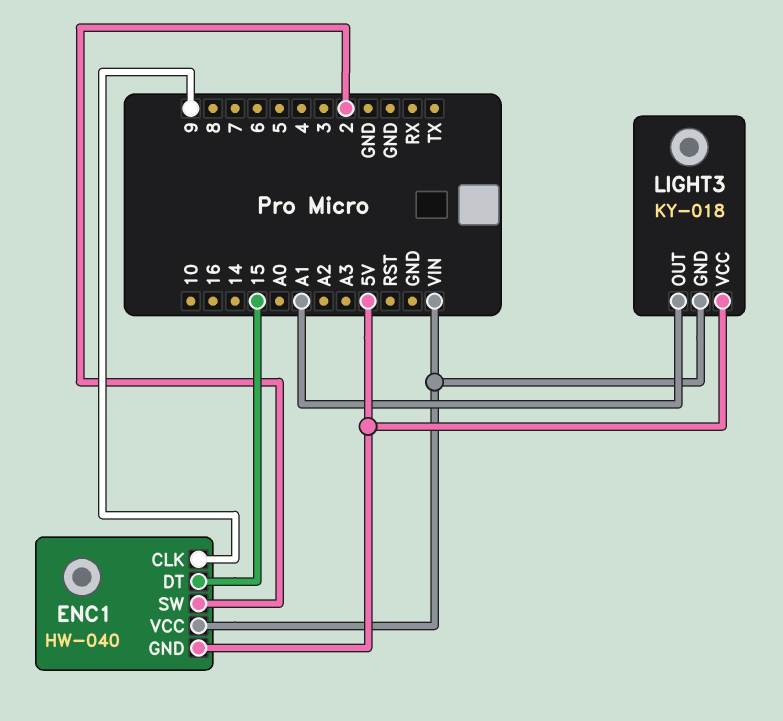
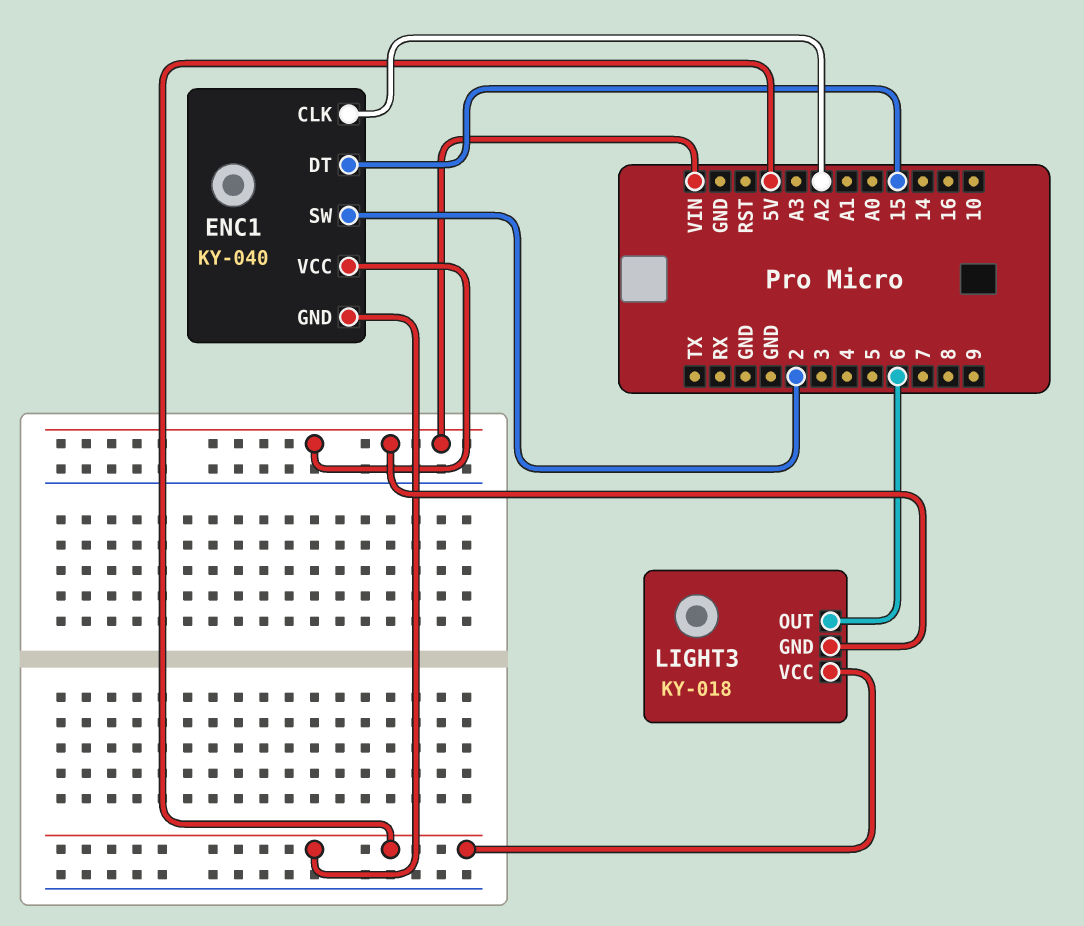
ENC1: HW-040 -> KY-040
ENC1 pin CLK: 9 -> A2
LIGHT3 pin OUT: A1 -> 6

